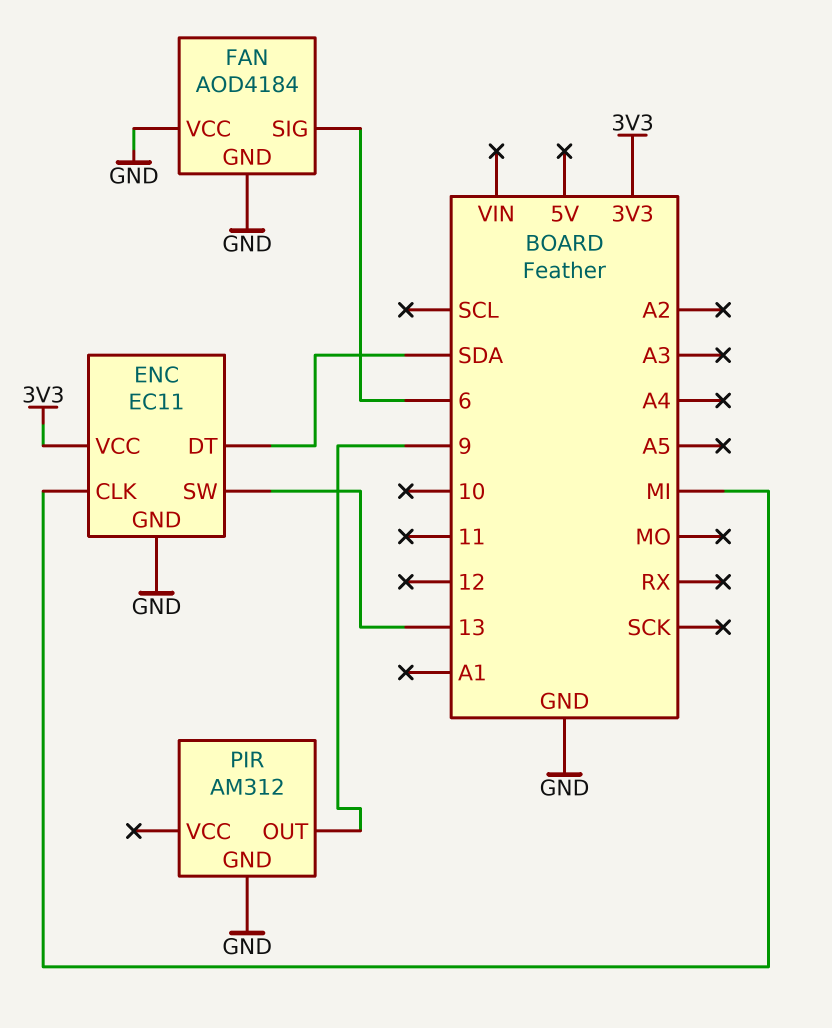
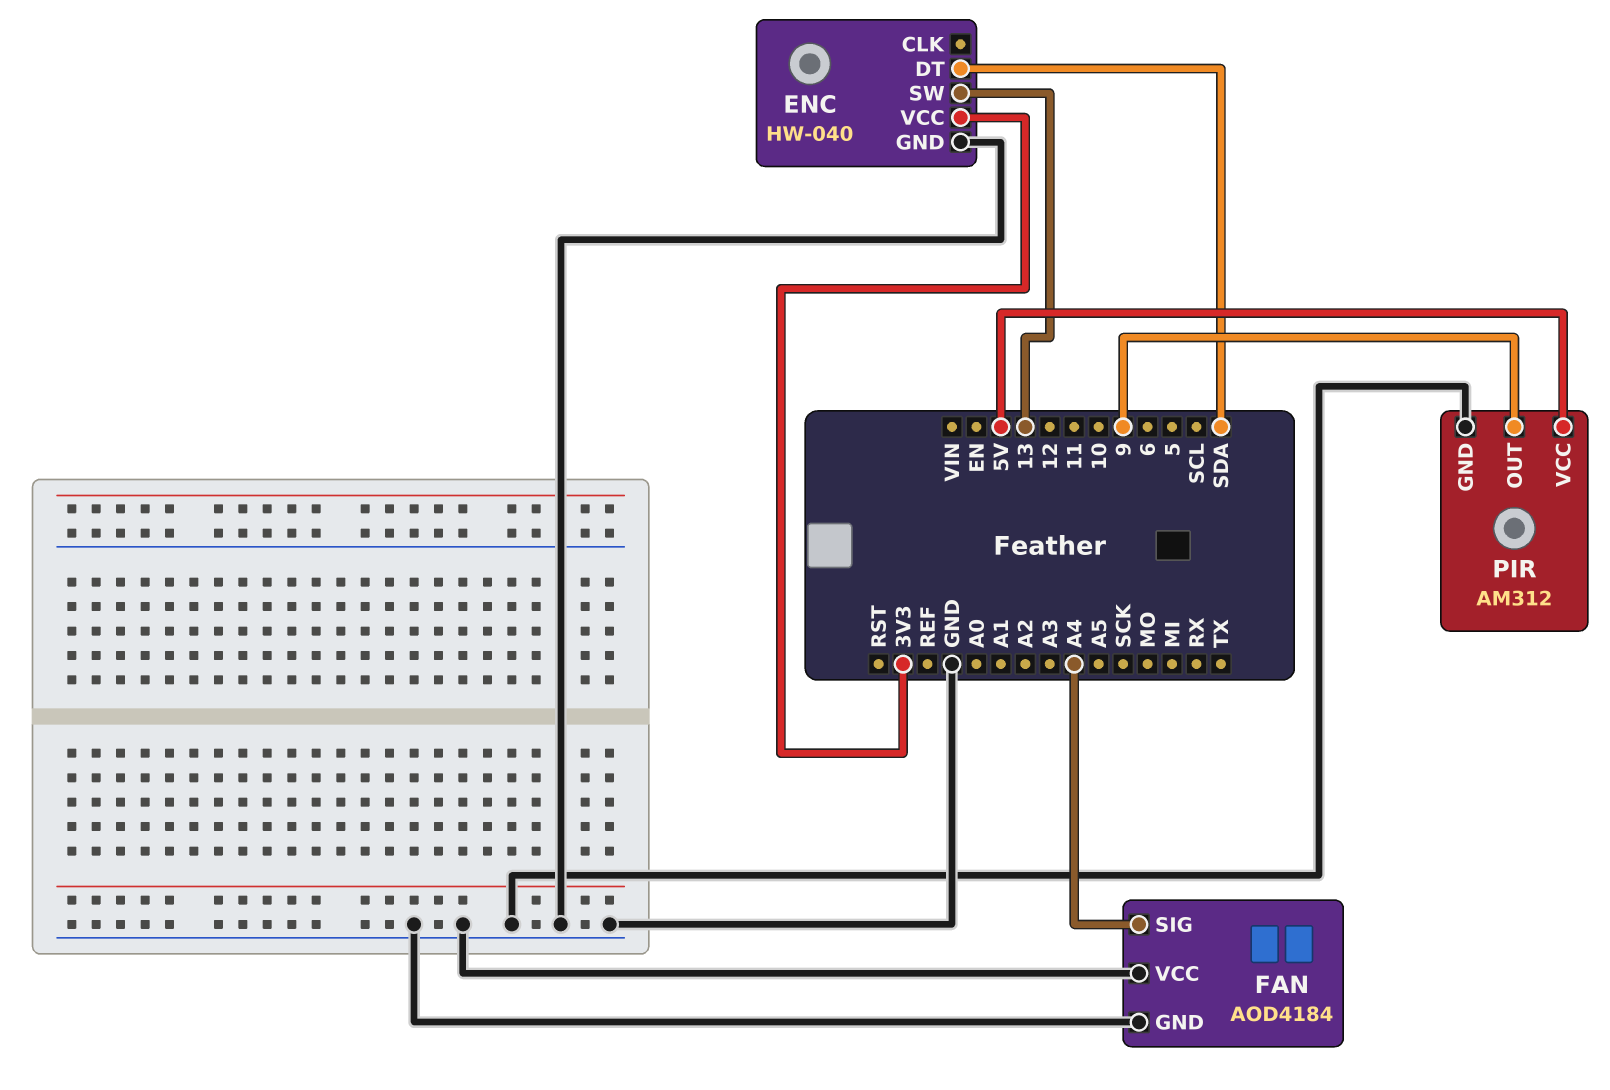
ENC: EC11 -> HW-040
ENC pin CLK: MI -> none
FAN pin SIG: 6 -> A4
PIR pin VCC: none -> 5V

